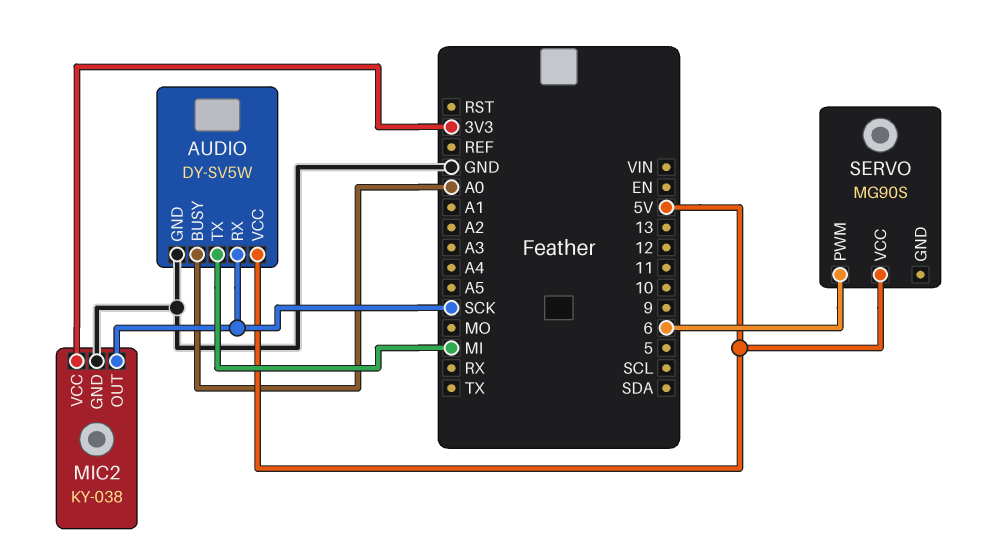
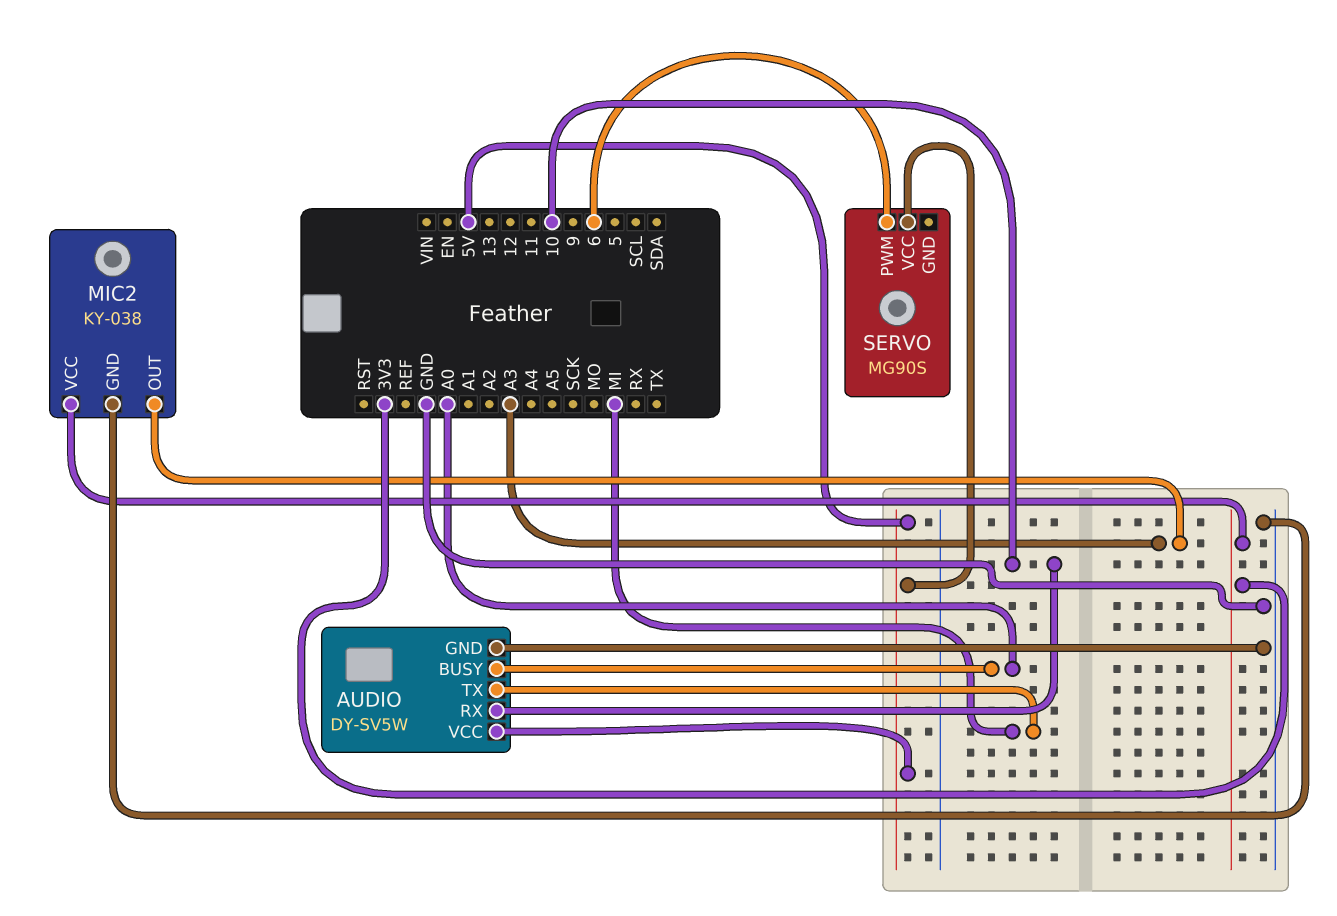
AUDIO pin RX: SCK -> 10
MIC2 pin OUT: SCK -> A3

